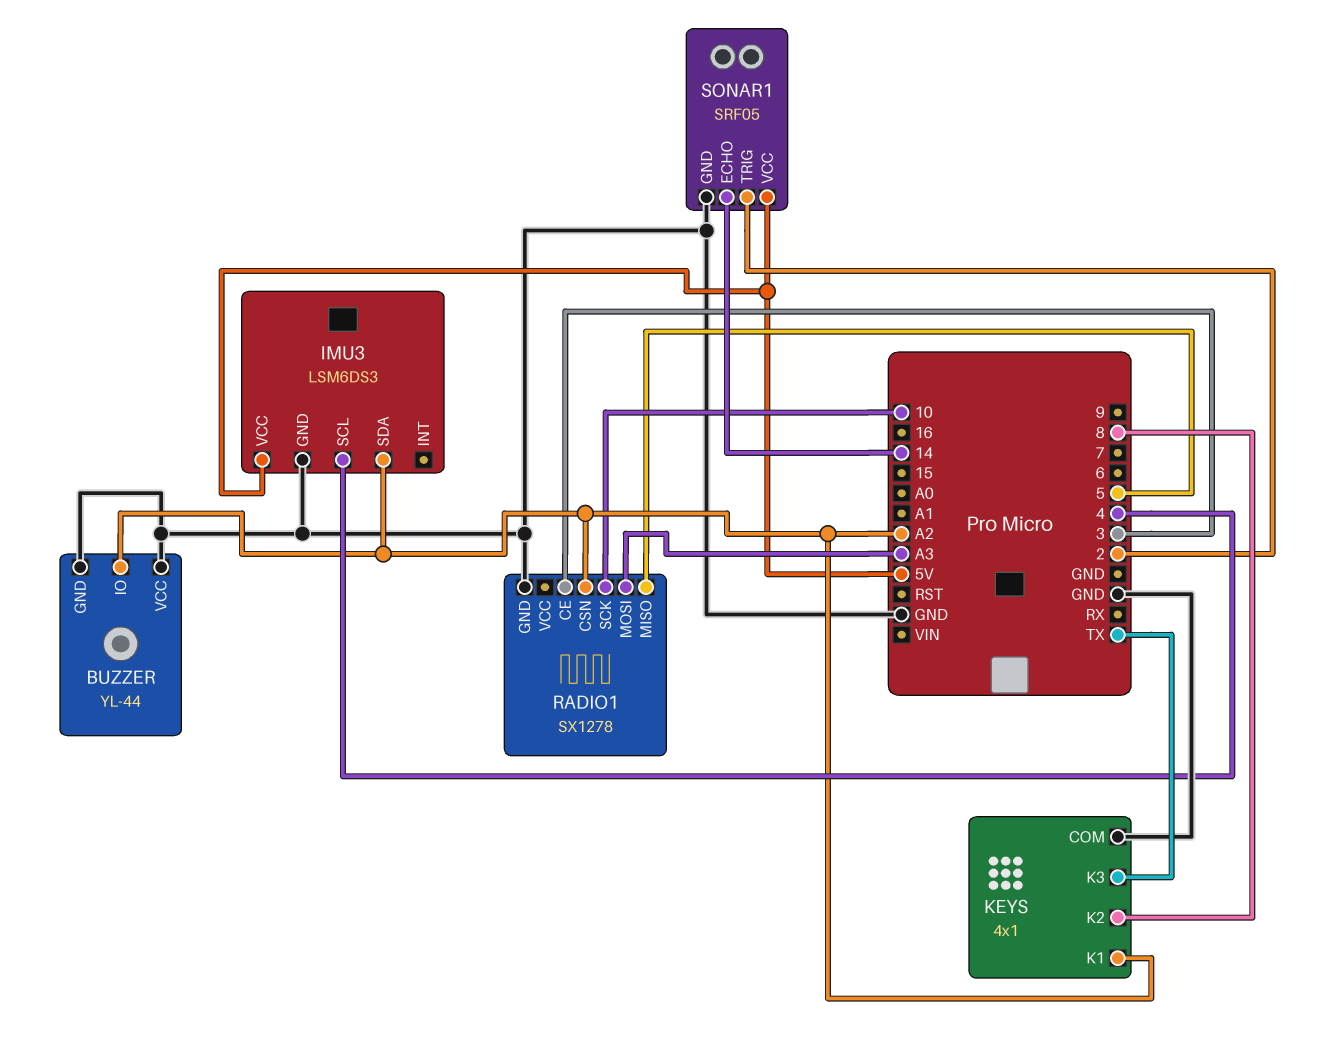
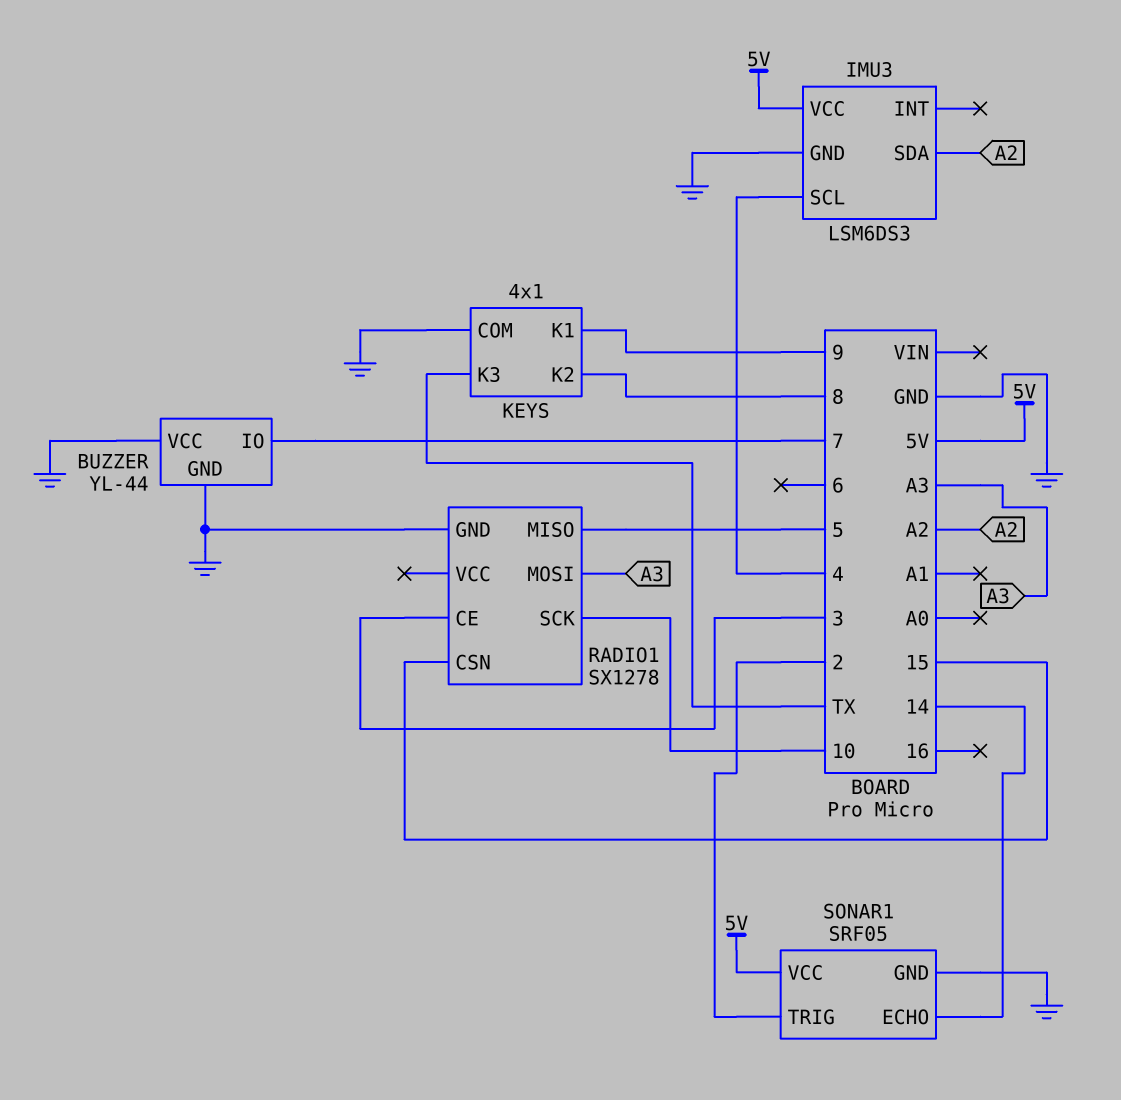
BUZZER pin IO: A2 -> 7
KEYS pin K1: A2 -> 9
RADIO1 pin CSN: A2 -> 15

